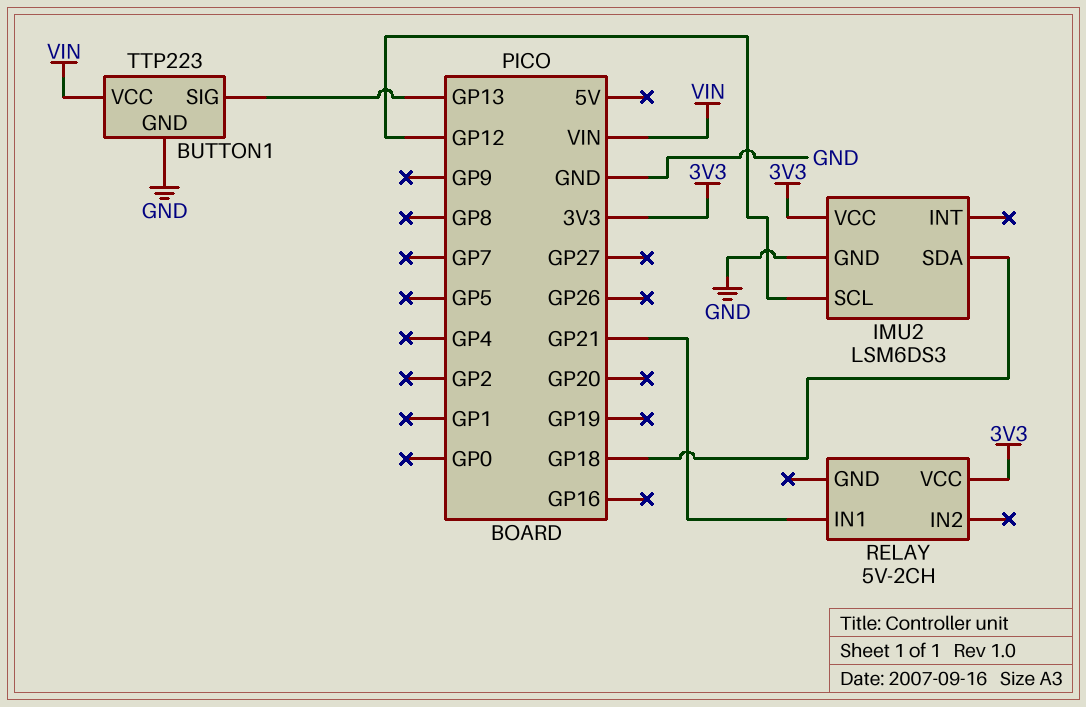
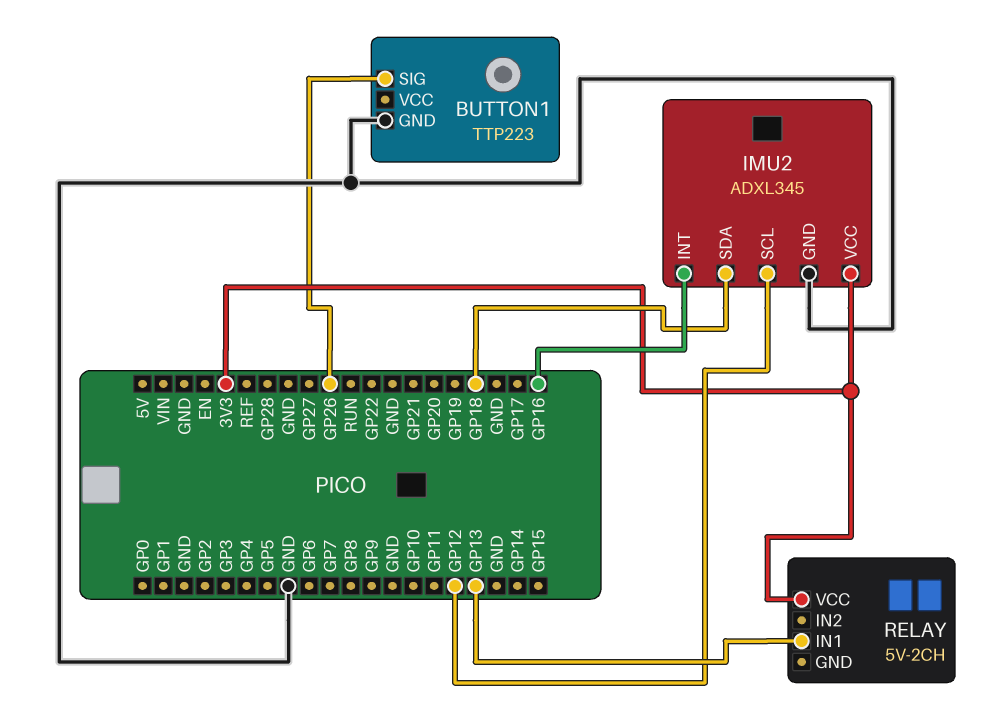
BUTTON1 pin SIG: GP13 -> GP26
BUTTON1 pin VCC: VIN -> none
IMU2: LSM6DS3 -> ADXL345
IMU2 pin INT: none -> GP16
RELAY pin IN1: GP21 -> GP13

